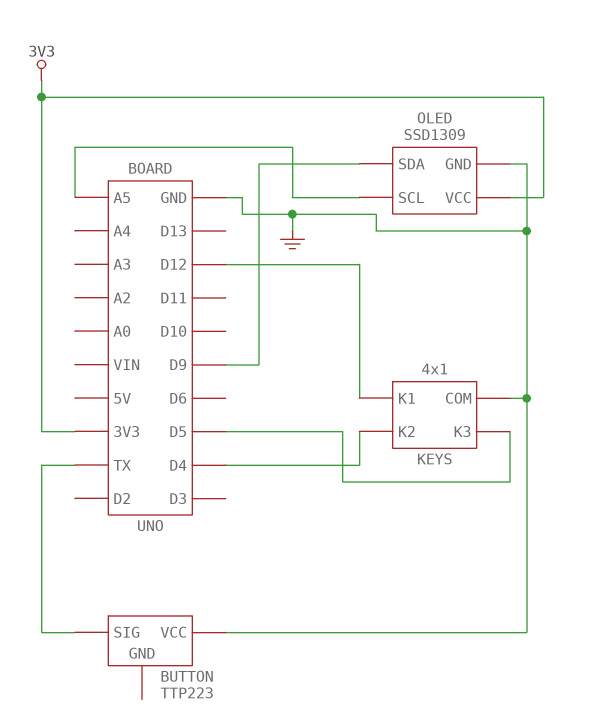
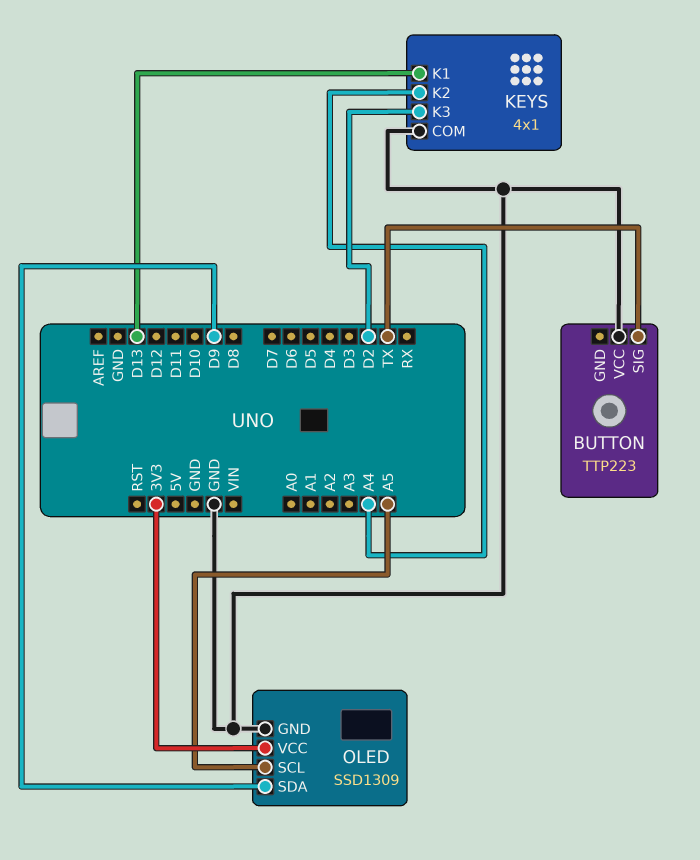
KEYS pin K1: D12 -> D13
KEYS pin K2: D4 -> A4
KEYS pin K3: D5 -> D2

